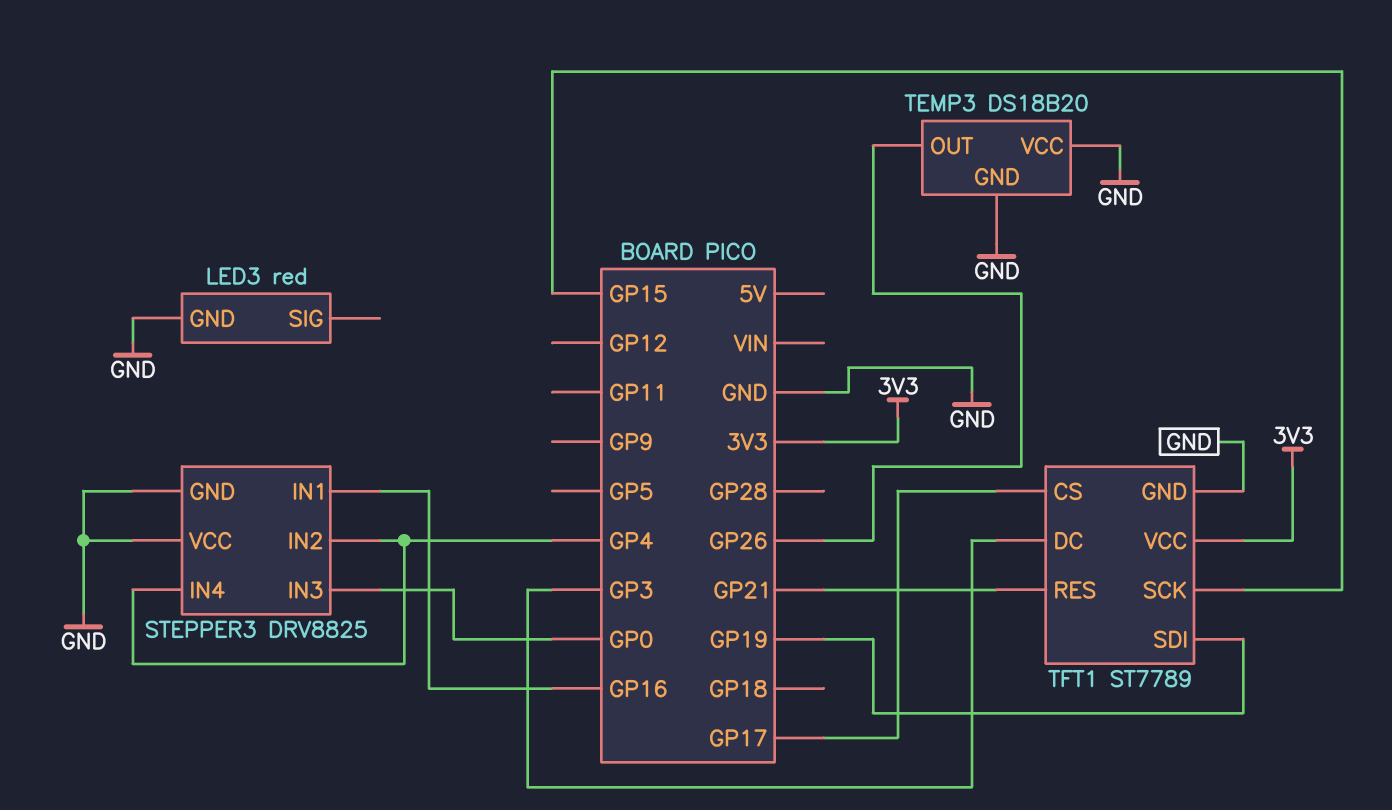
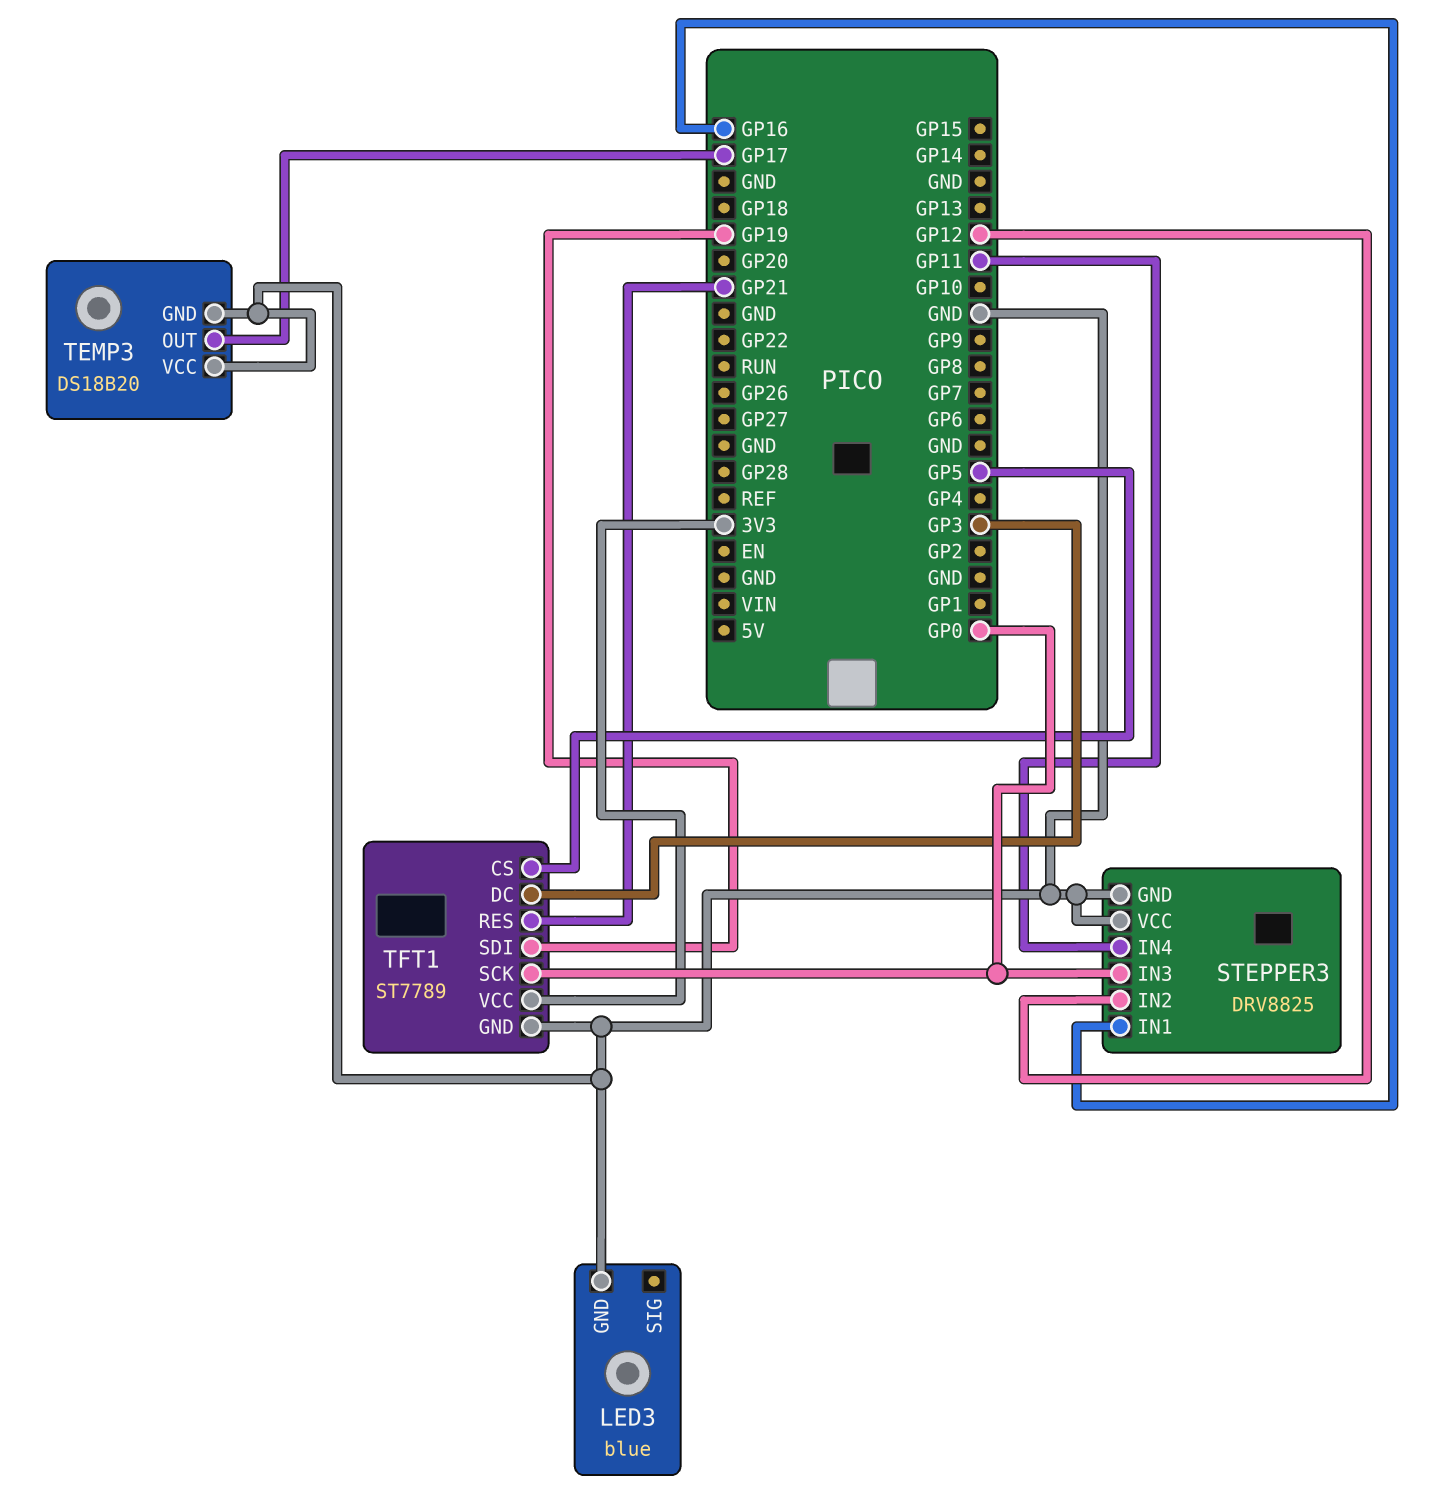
LED3: red -> blue
STEPPER3 pin IN2: GP4 -> GP12
STEPPER3 pin IN4: GP4 -> GP11
TEMP3 pin OUT: GP26 -> GP17
TFT1 pin CS: GP17 -> GP5
TFT1 pin SCK: GP15 -> GP0

